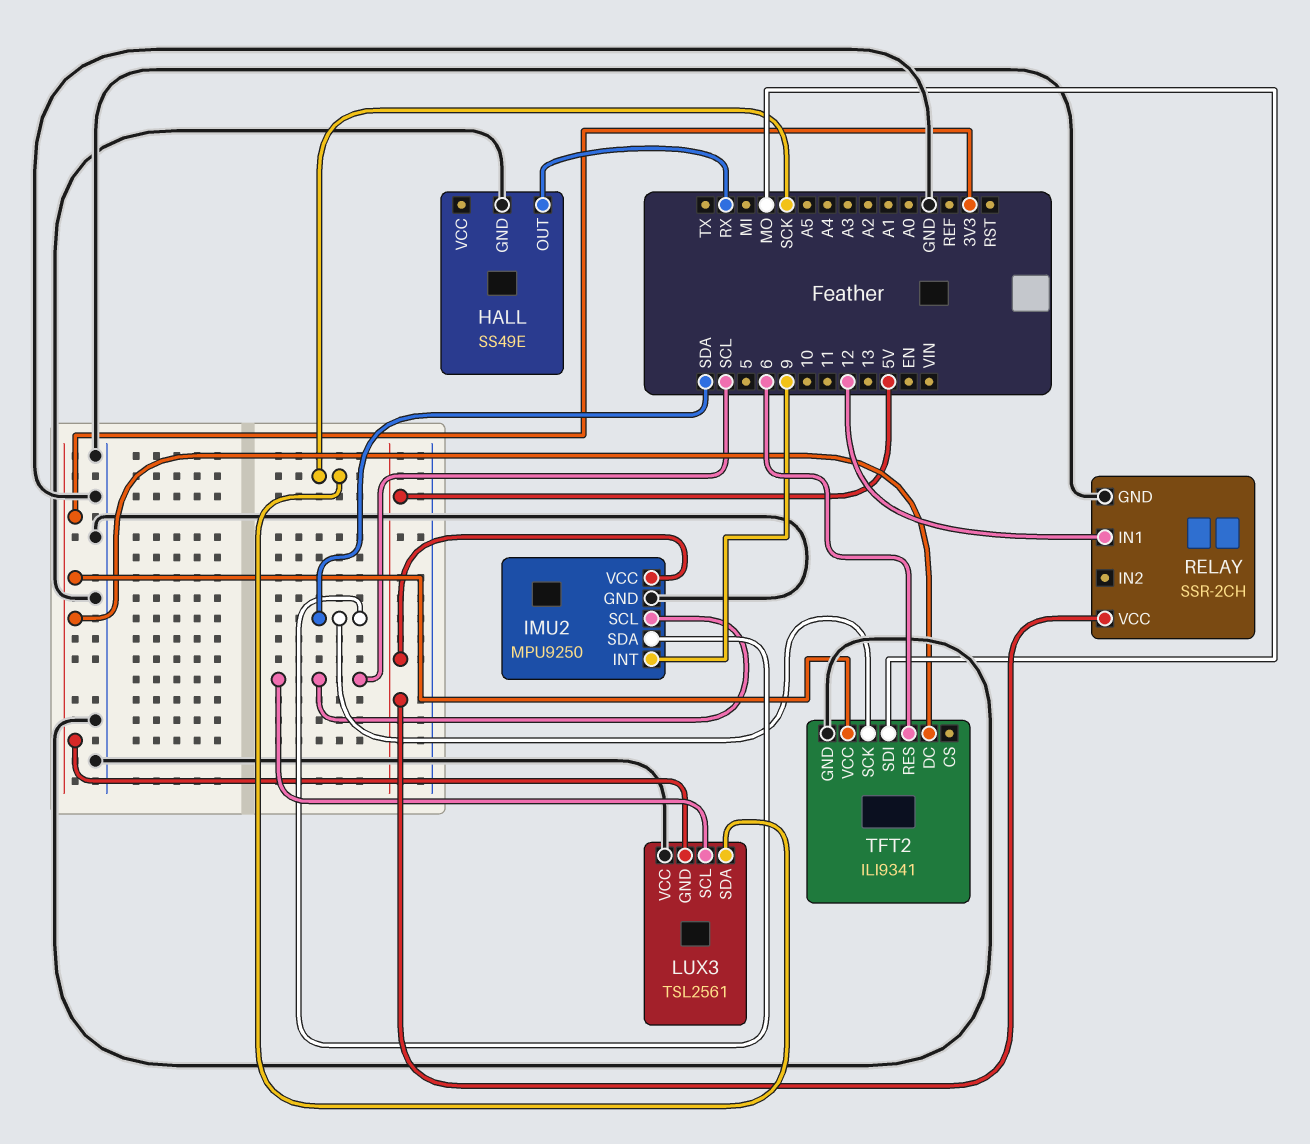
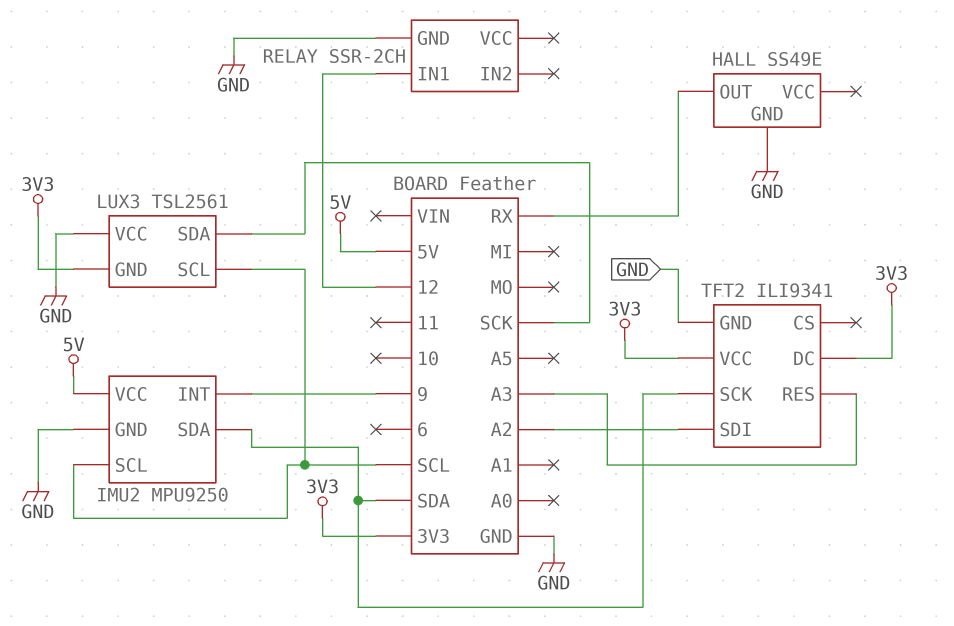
RELAY pin VCC: 5V -> none
TFT2 pin RES: 6 -> A3
TFT2 pin SDI: MO -> A2

